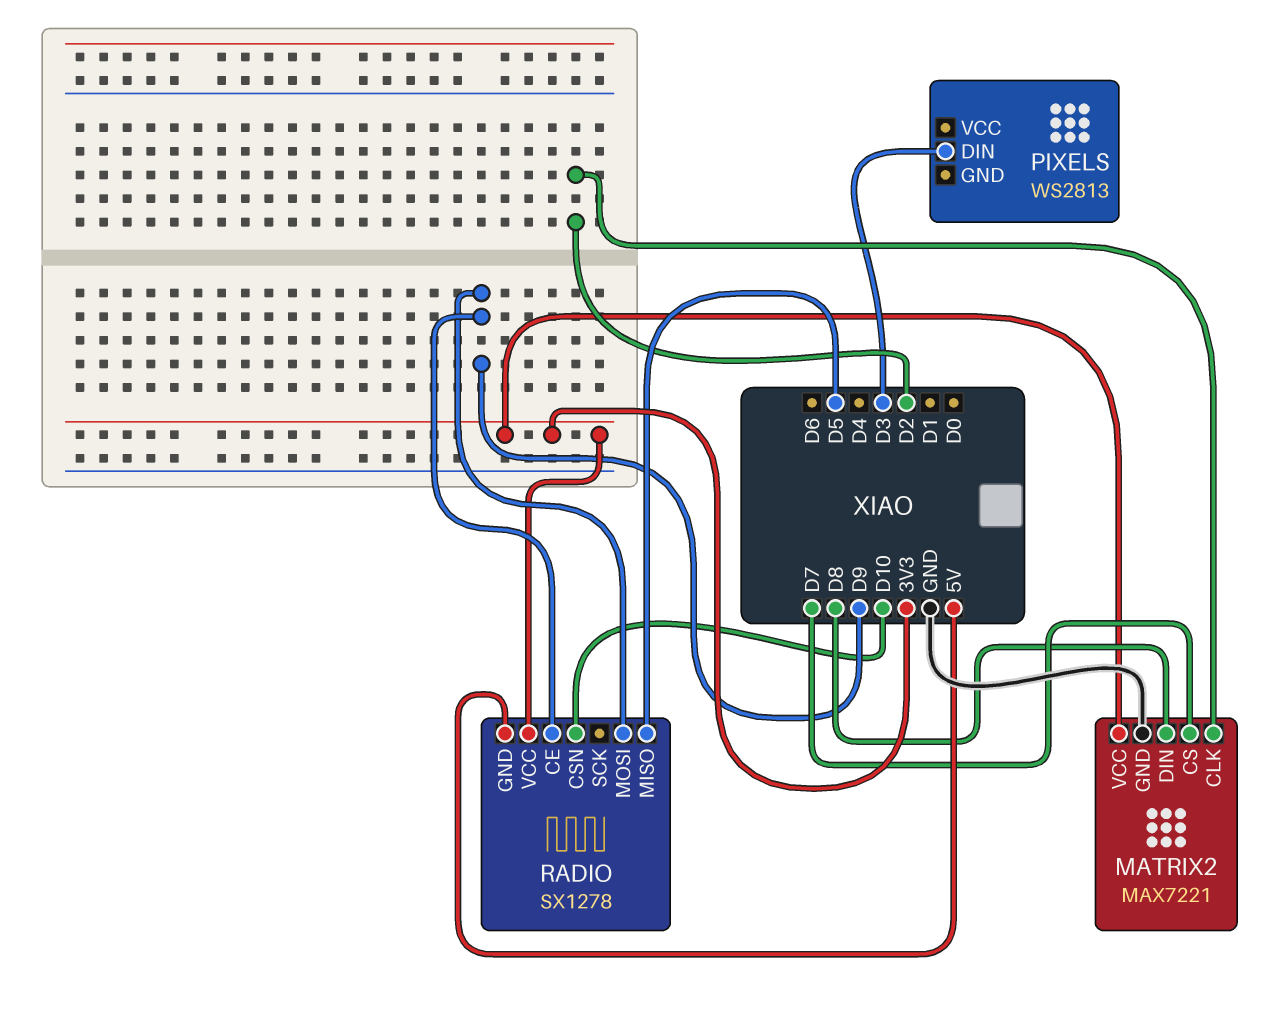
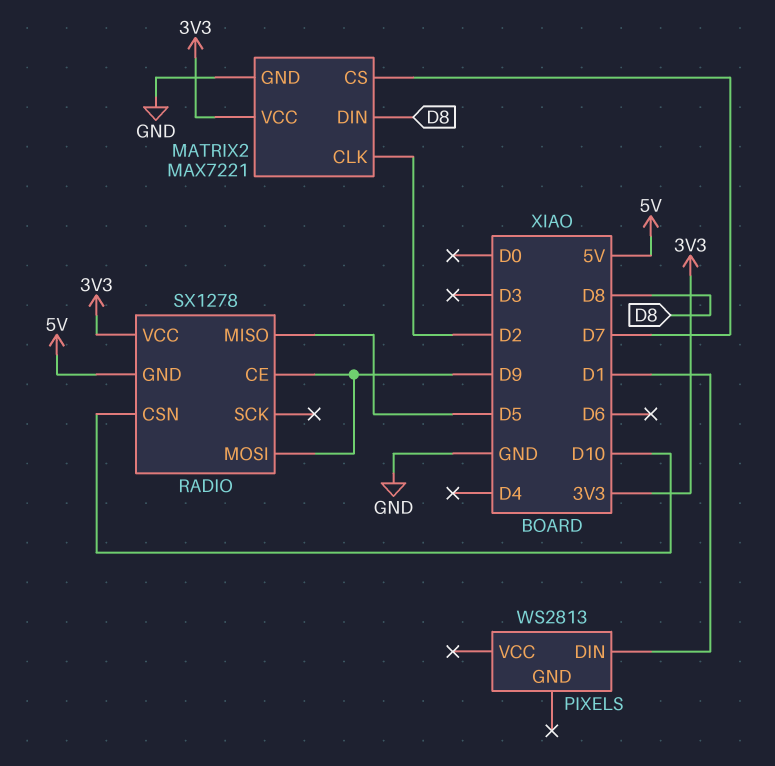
PIXELS pin DIN: D3 -> D1

